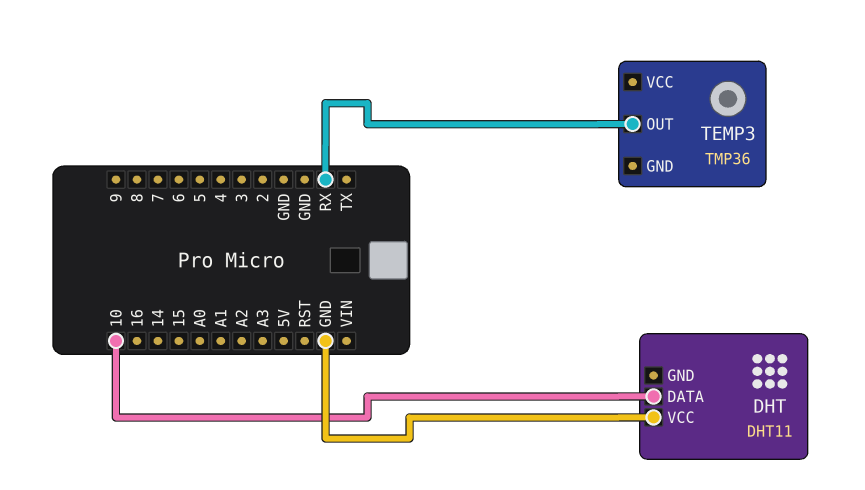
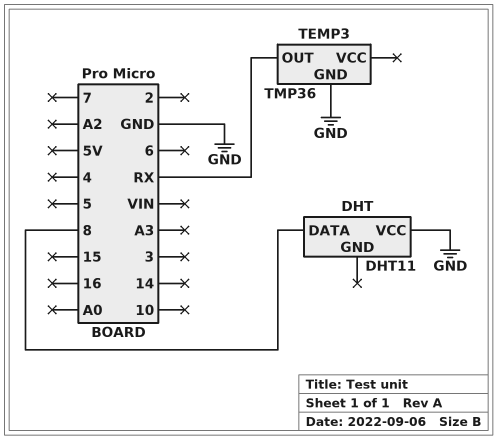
DHT pin DATA: 10 -> 8
TEMP3 pin GND: none -> GND

